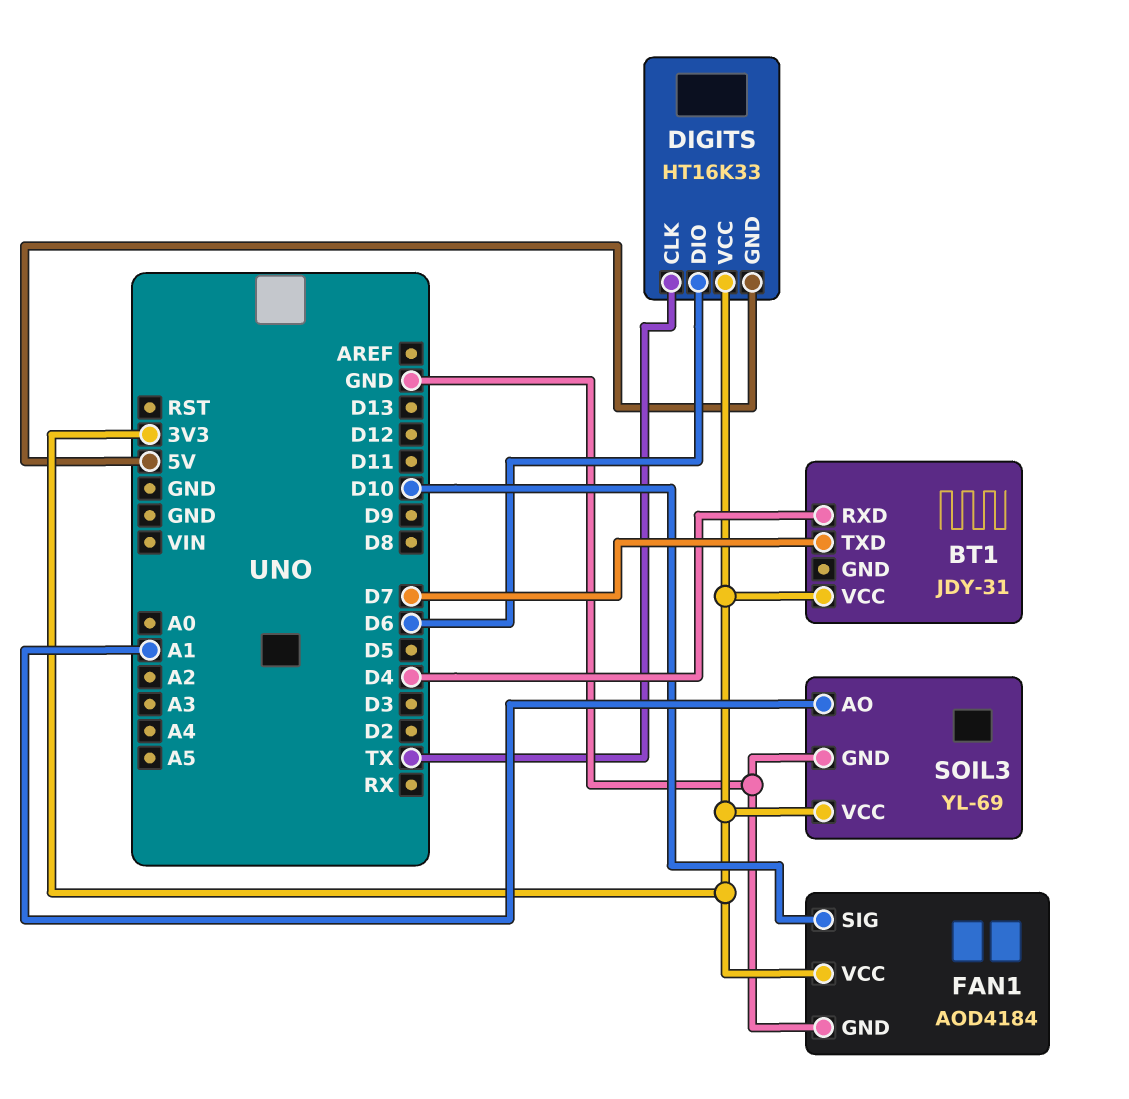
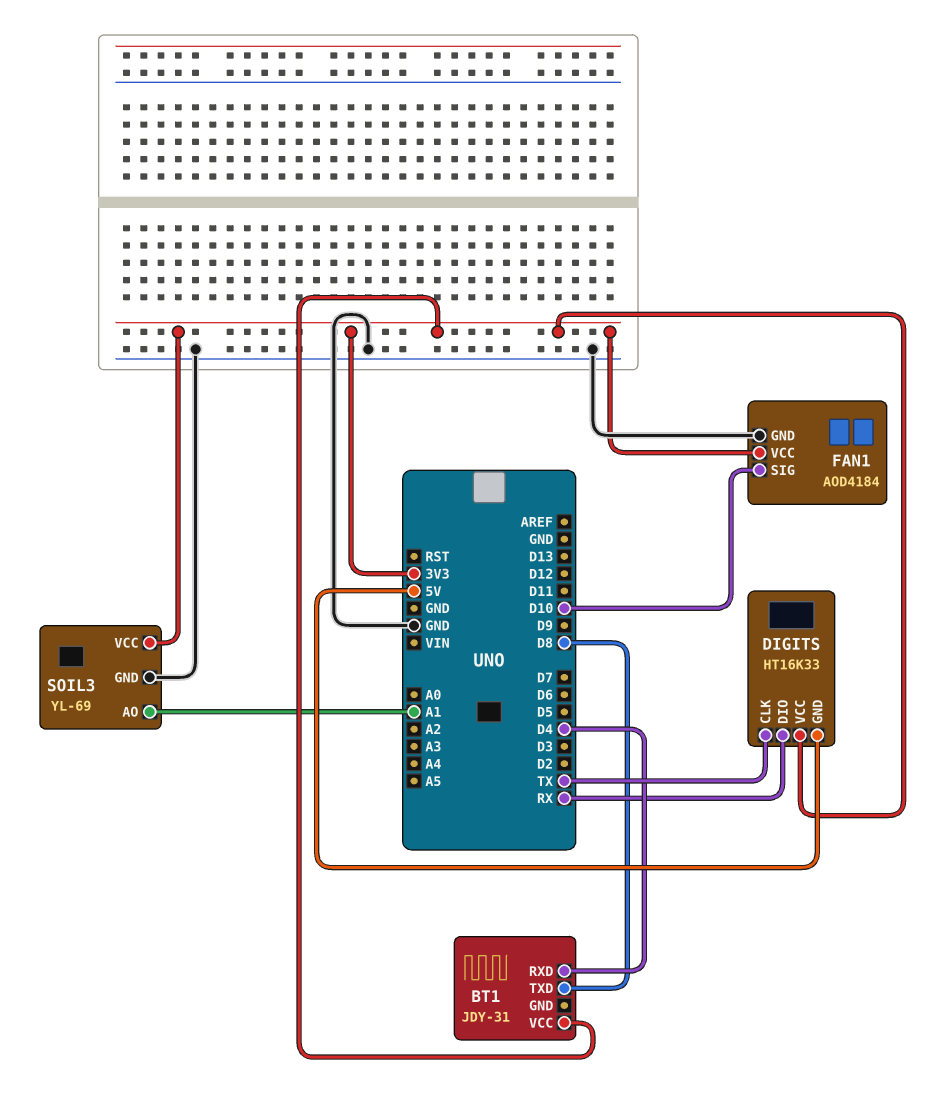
BT1 pin TXD: D7 -> D8
DIGITS pin DIO: D6 -> RX

